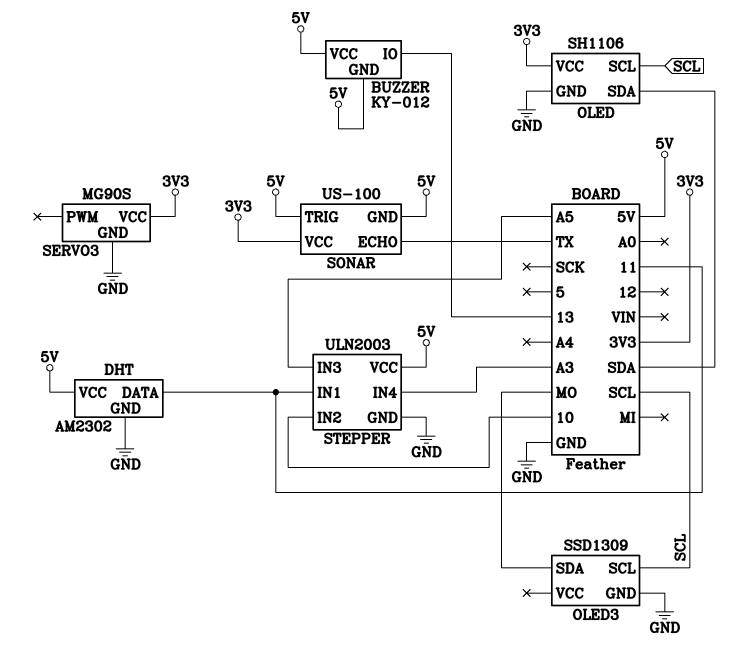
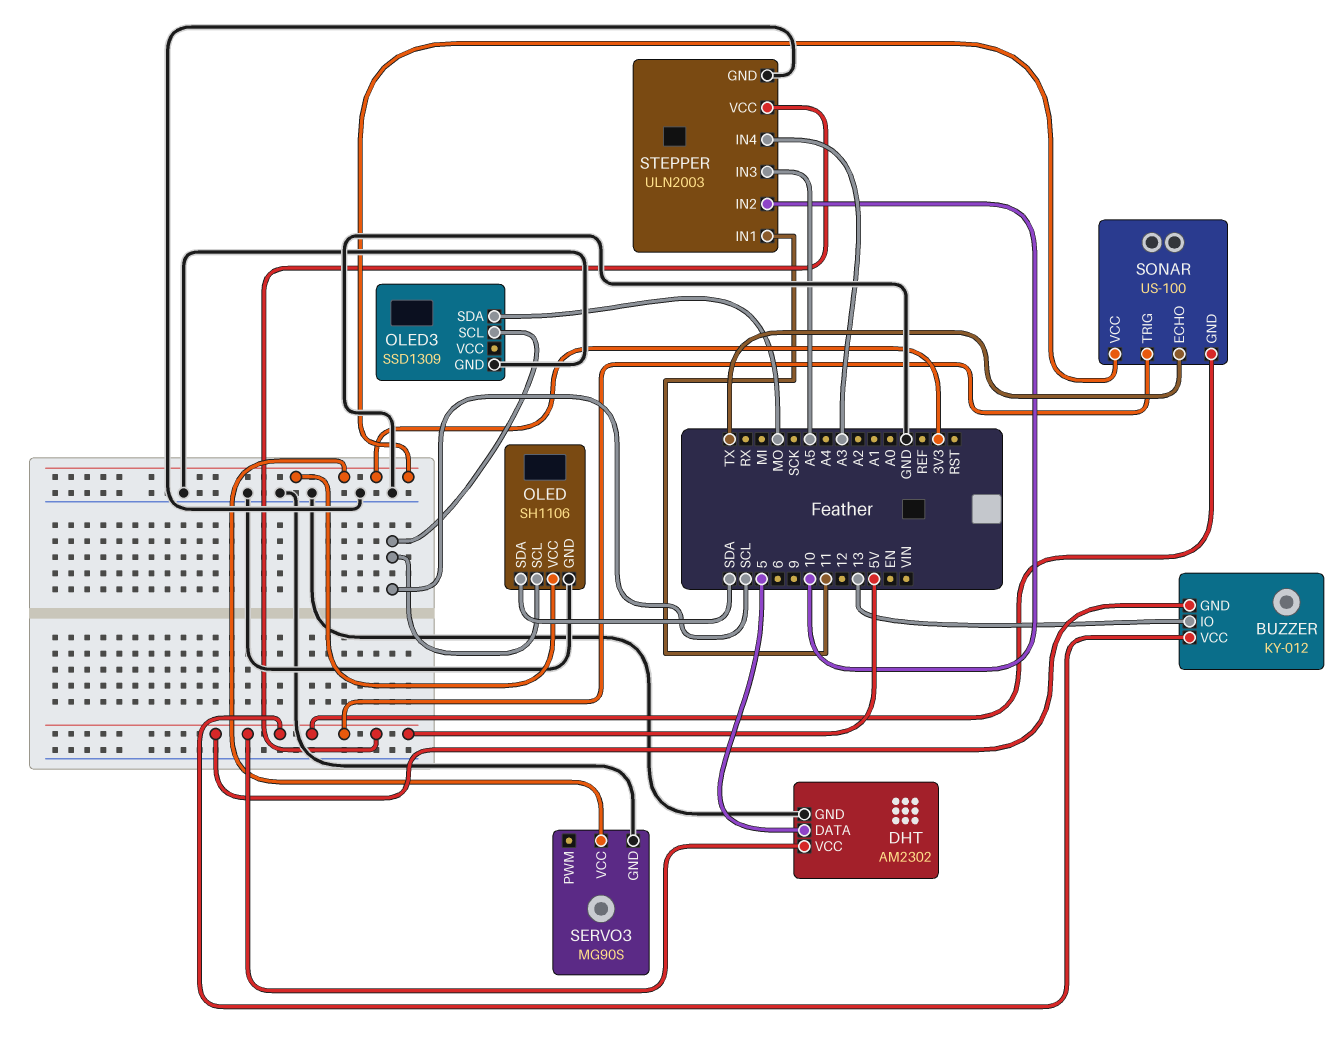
DHT pin DATA: 11 -> 5

